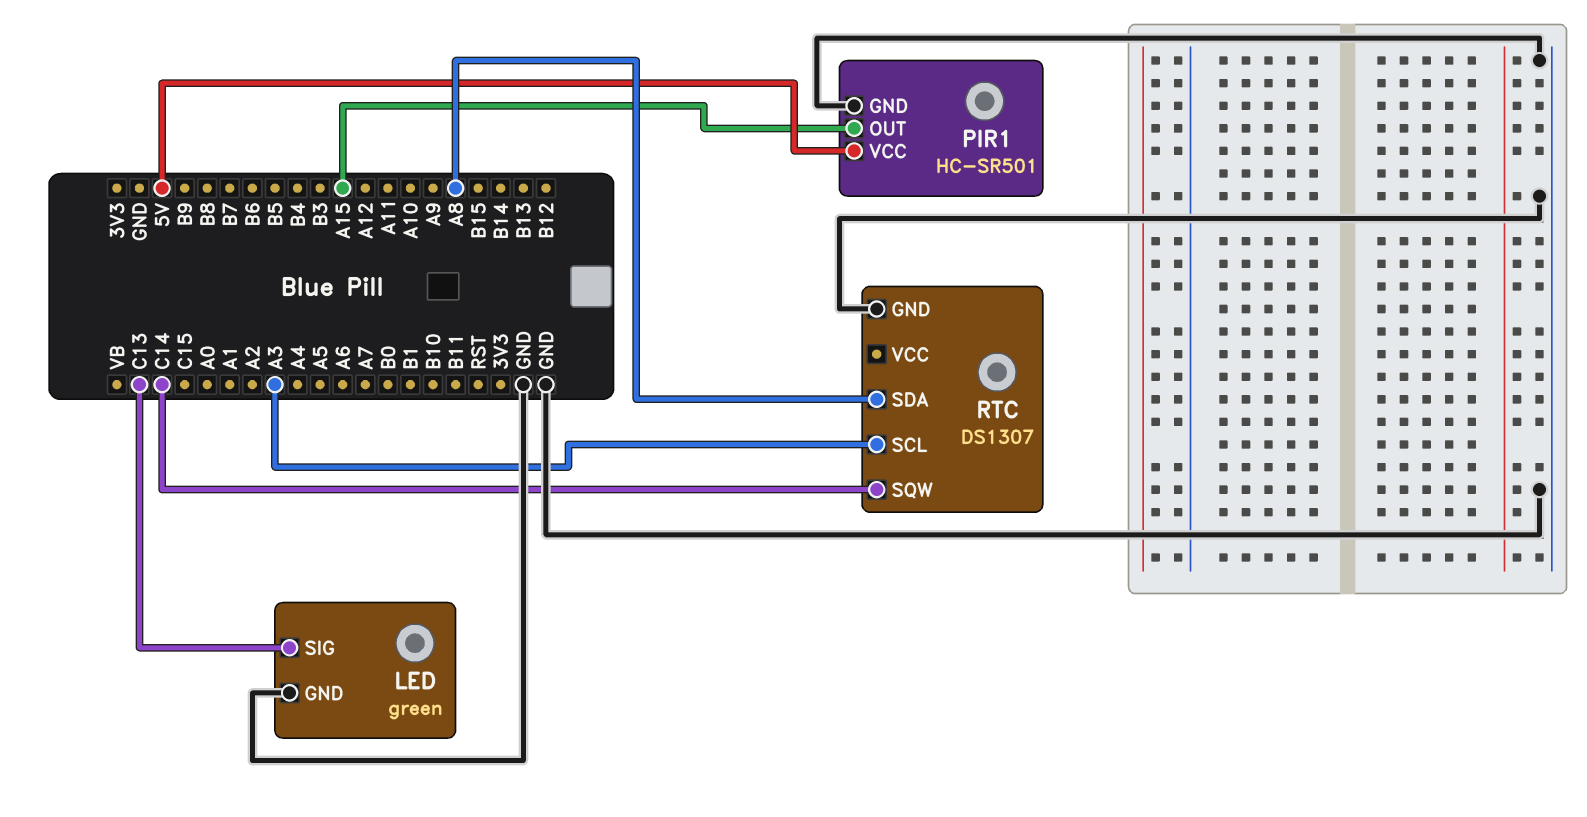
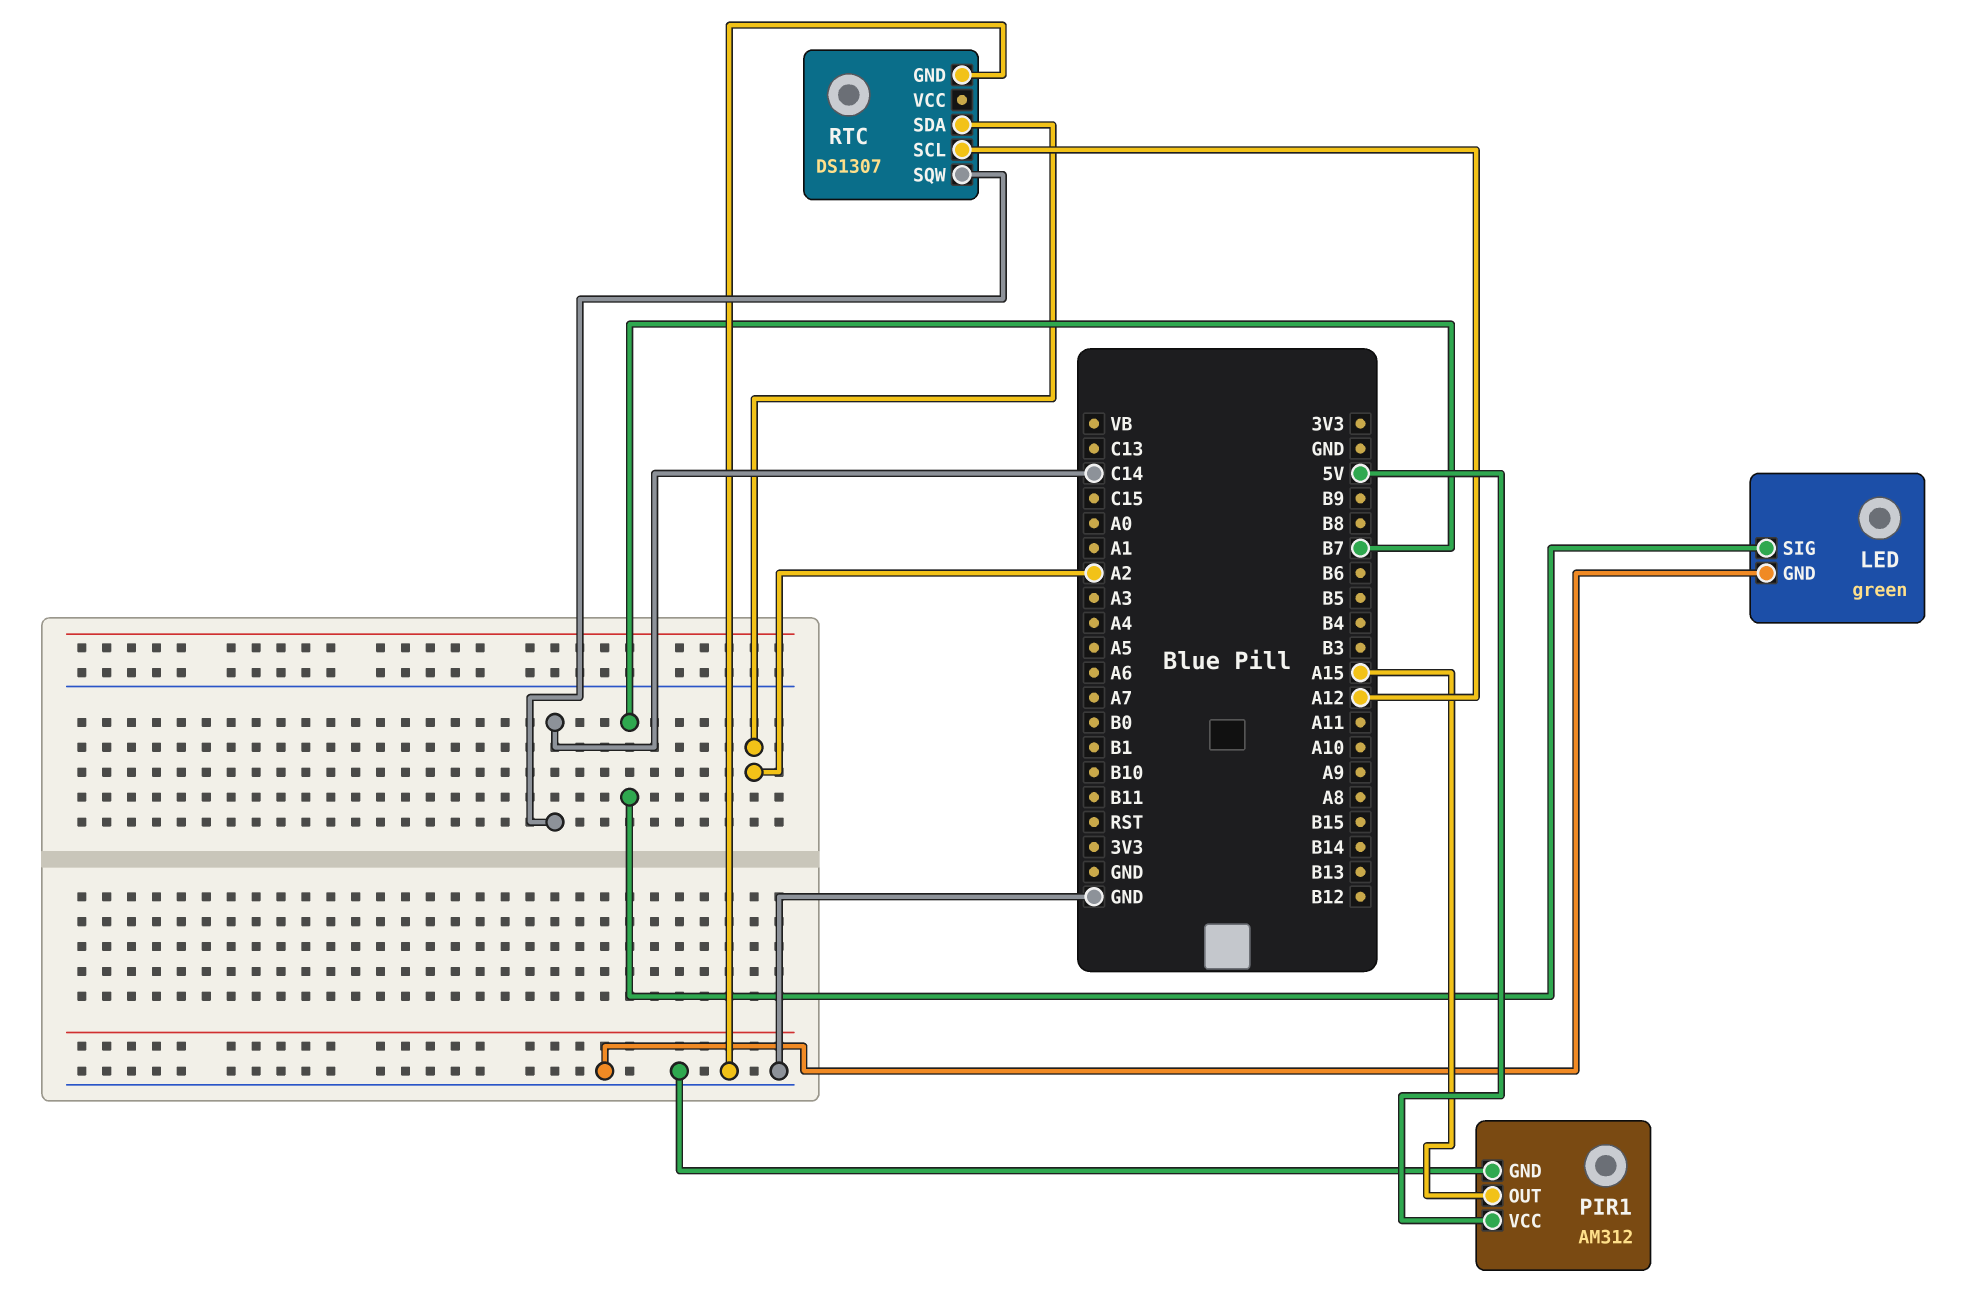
LED pin SIG: C13 -> B7
PIR1: HC-SR501 -> AM312
RTC pin SCL: A3 -> A12
RTC pin SDA: A8 -> A2

